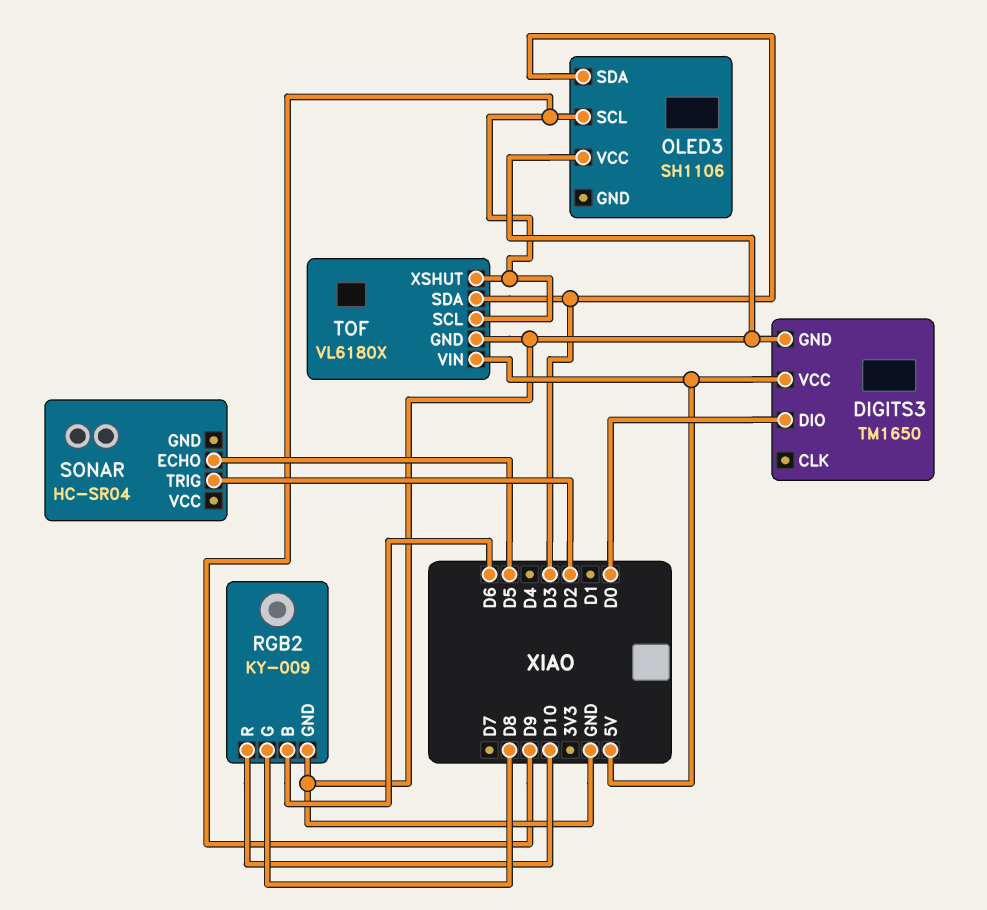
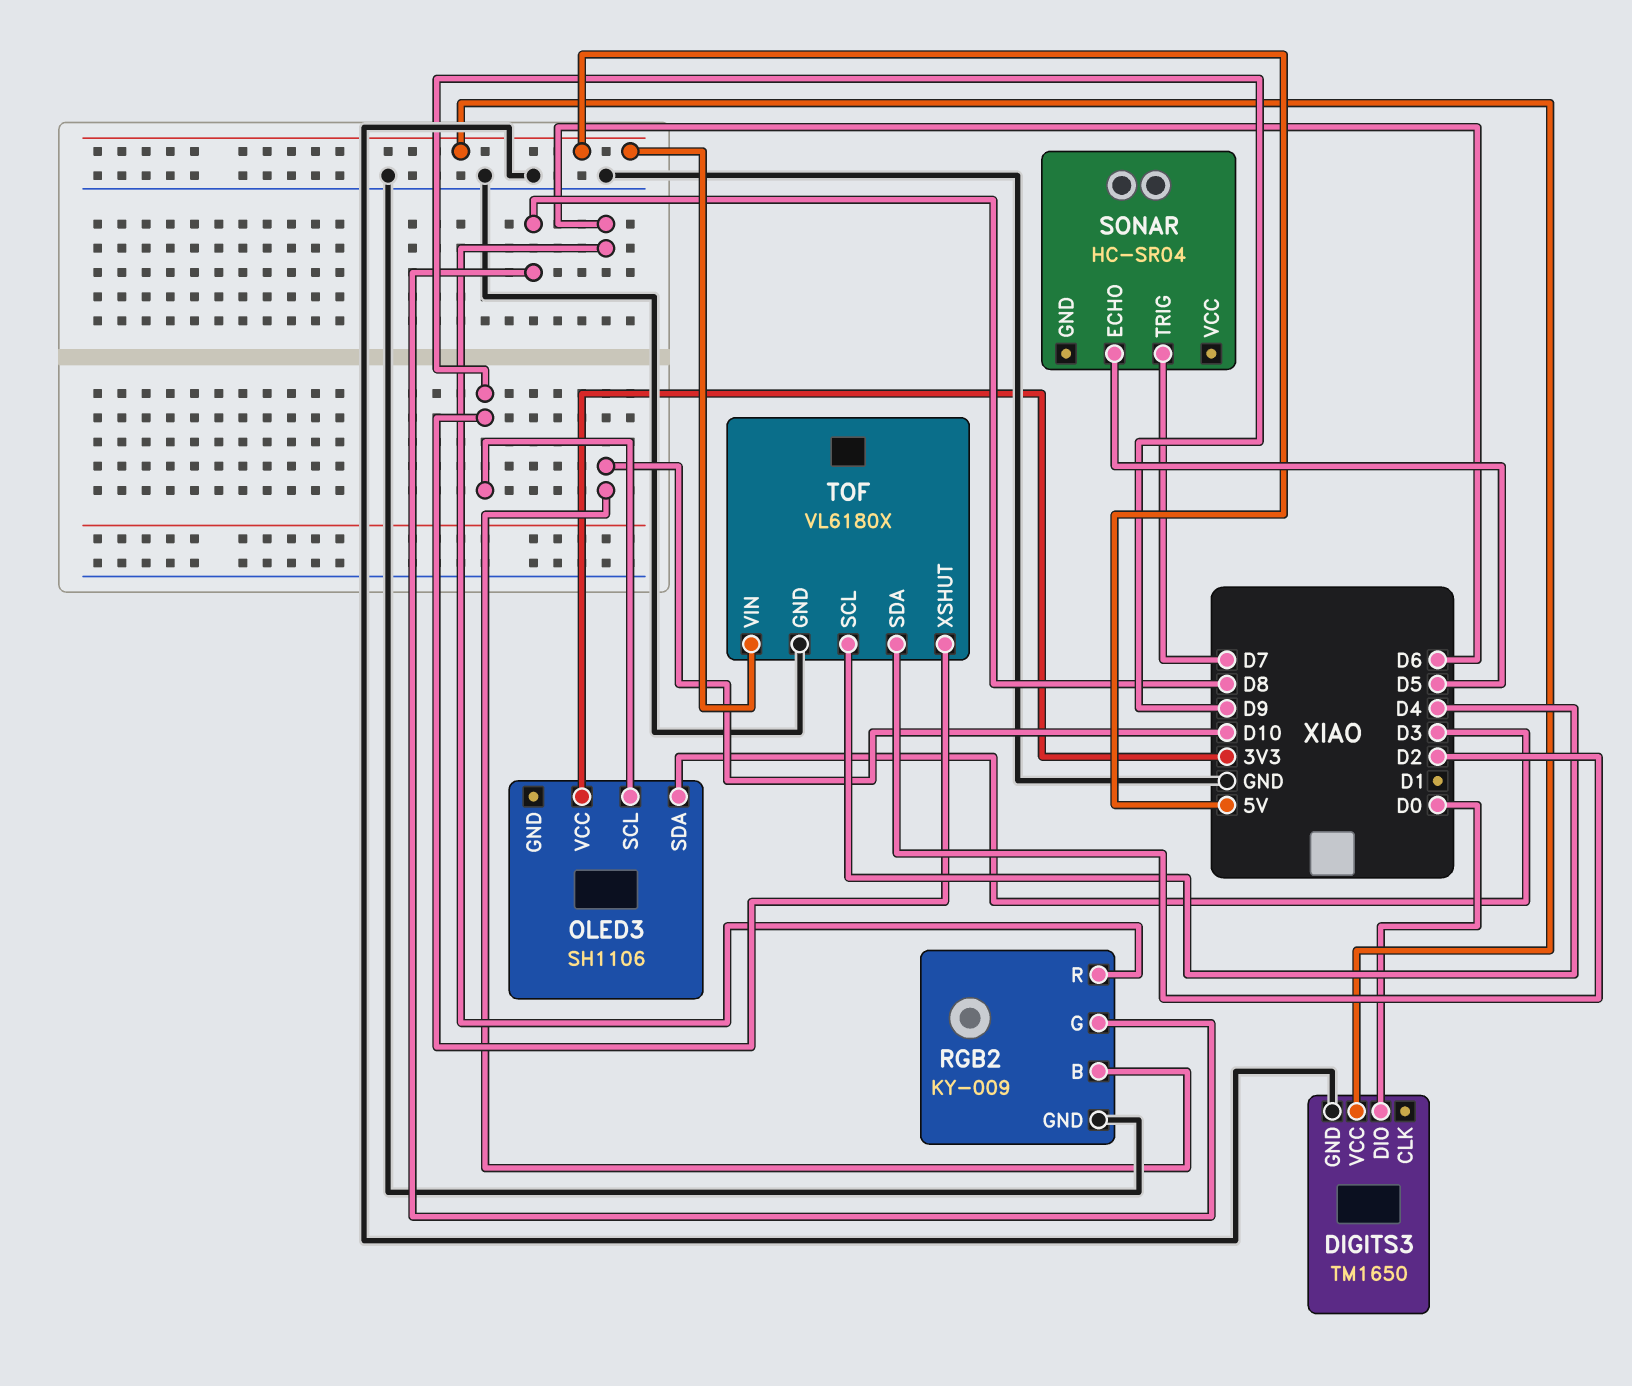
OLED3 pin VCC: GND -> 3V3
RGB2 pin B: D6 -> D10
RGB2 pin R: D10 -> D6
SONAR pin TRIG: D2 -> D7
TOF pin SCL: D9 -> D4
TOF pin SDA: D3 -> D2

